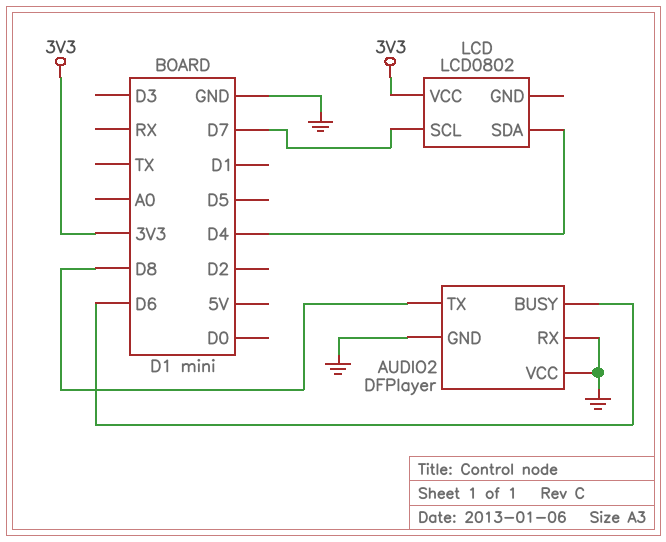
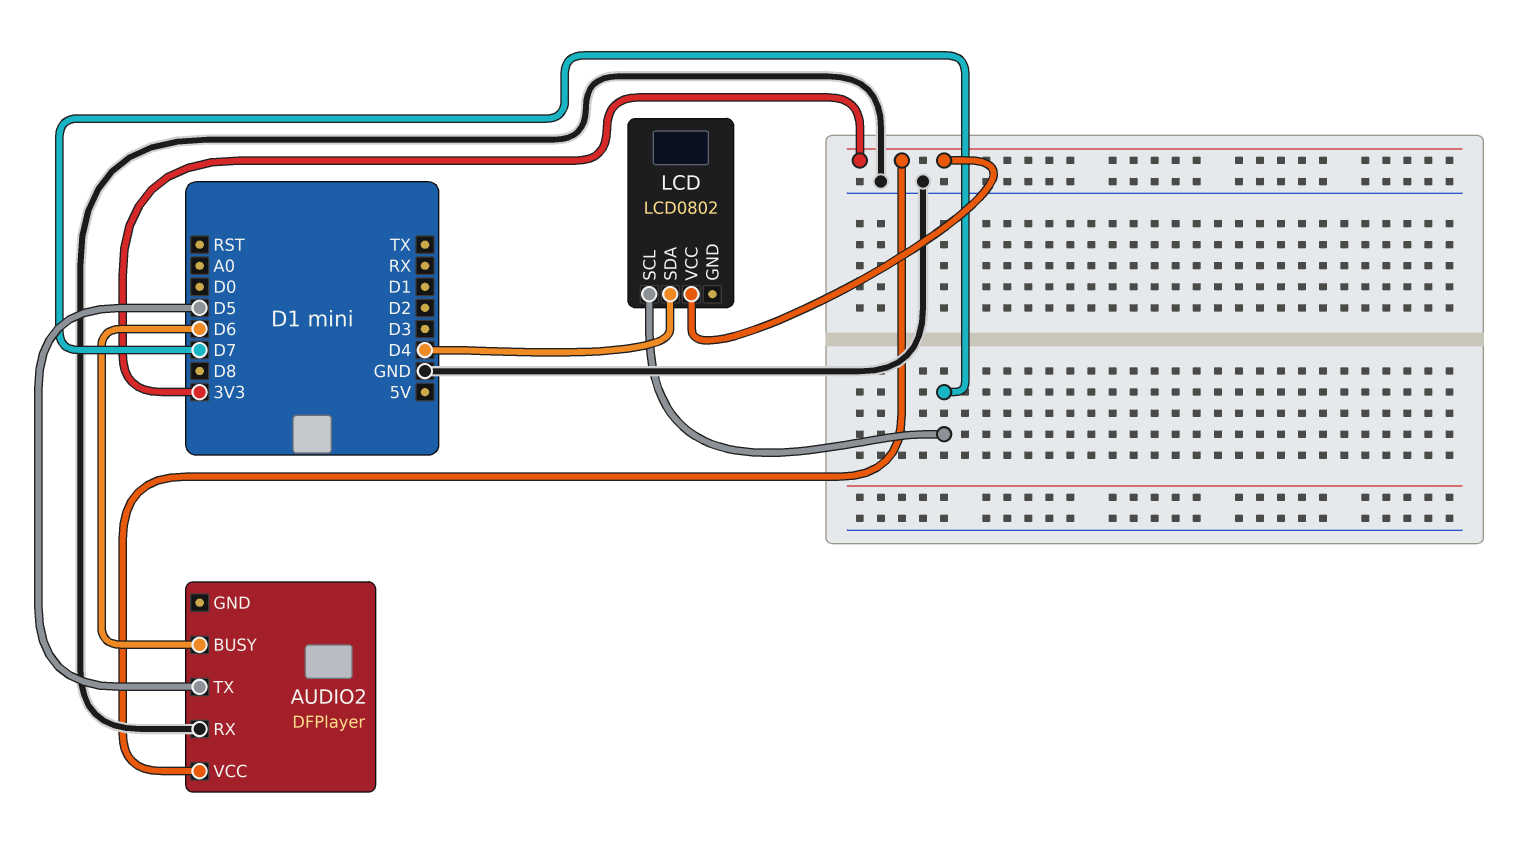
AUDIO2 pin GND: GND -> none
AUDIO2 pin TX: D8 -> D5
AUDIO2 pin VCC: GND -> 3V3

